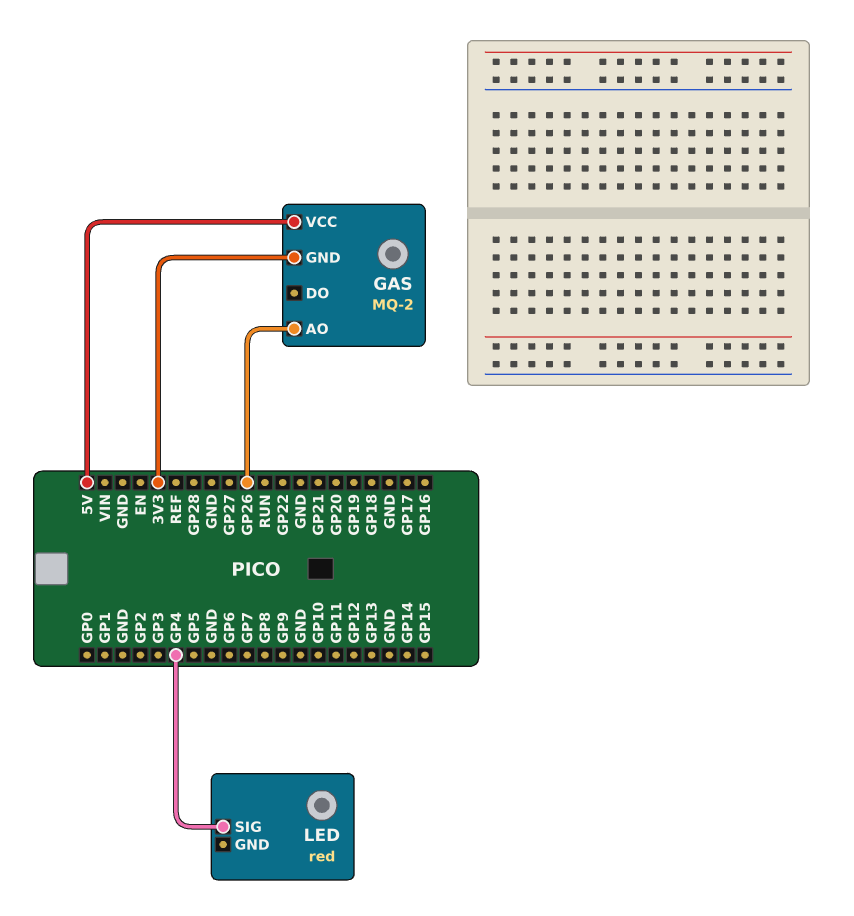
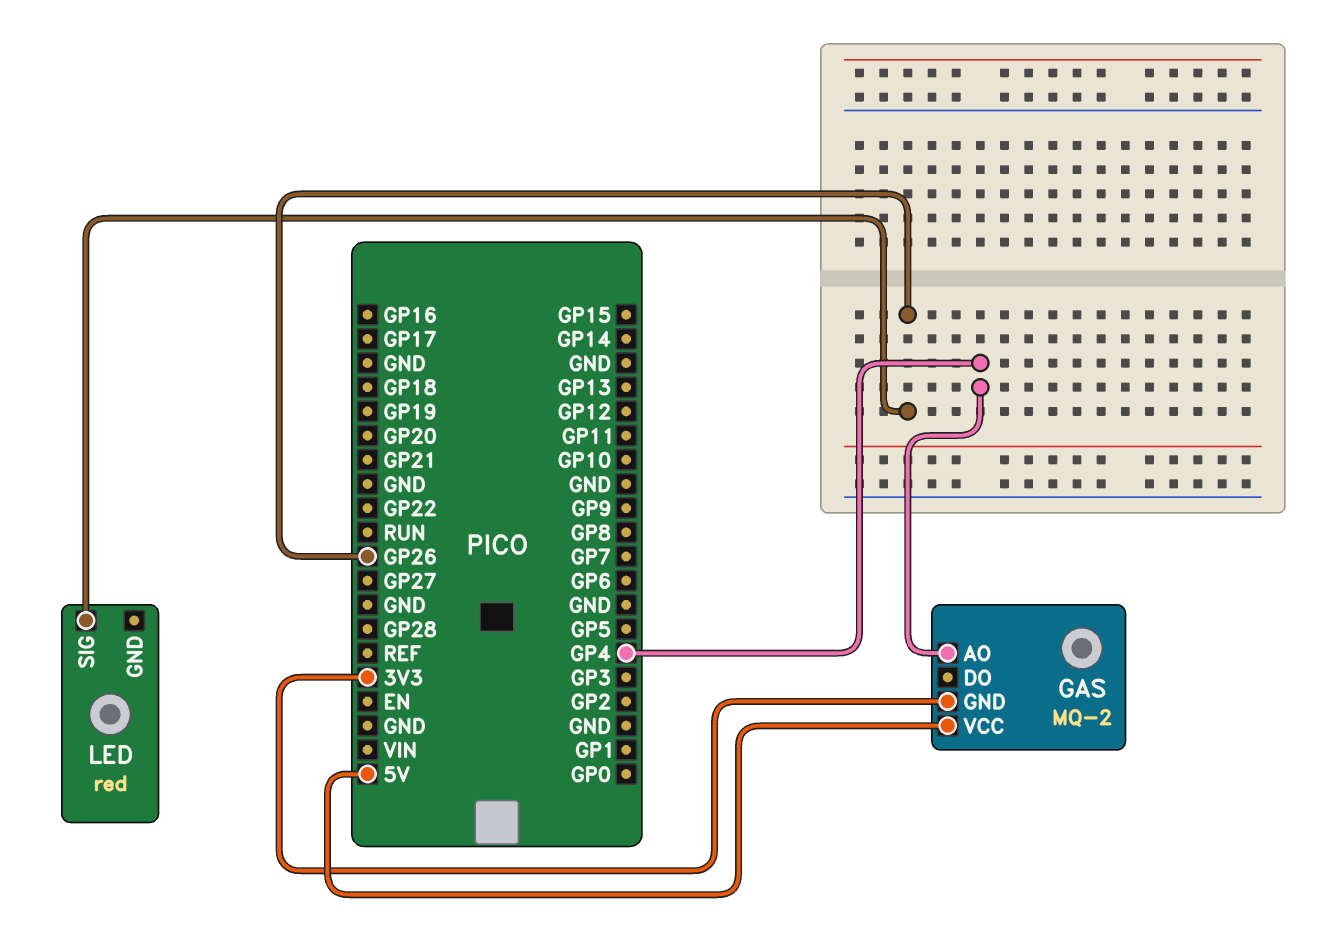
GAS pin AO: GP26 -> GP4
LED pin SIG: GP4 -> GP26

